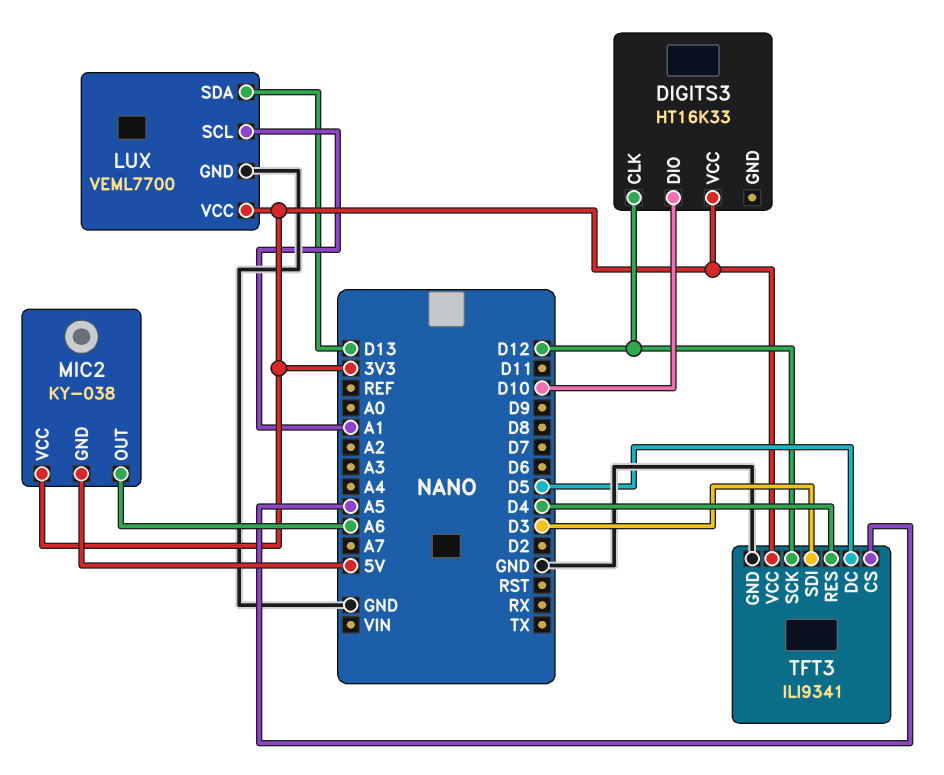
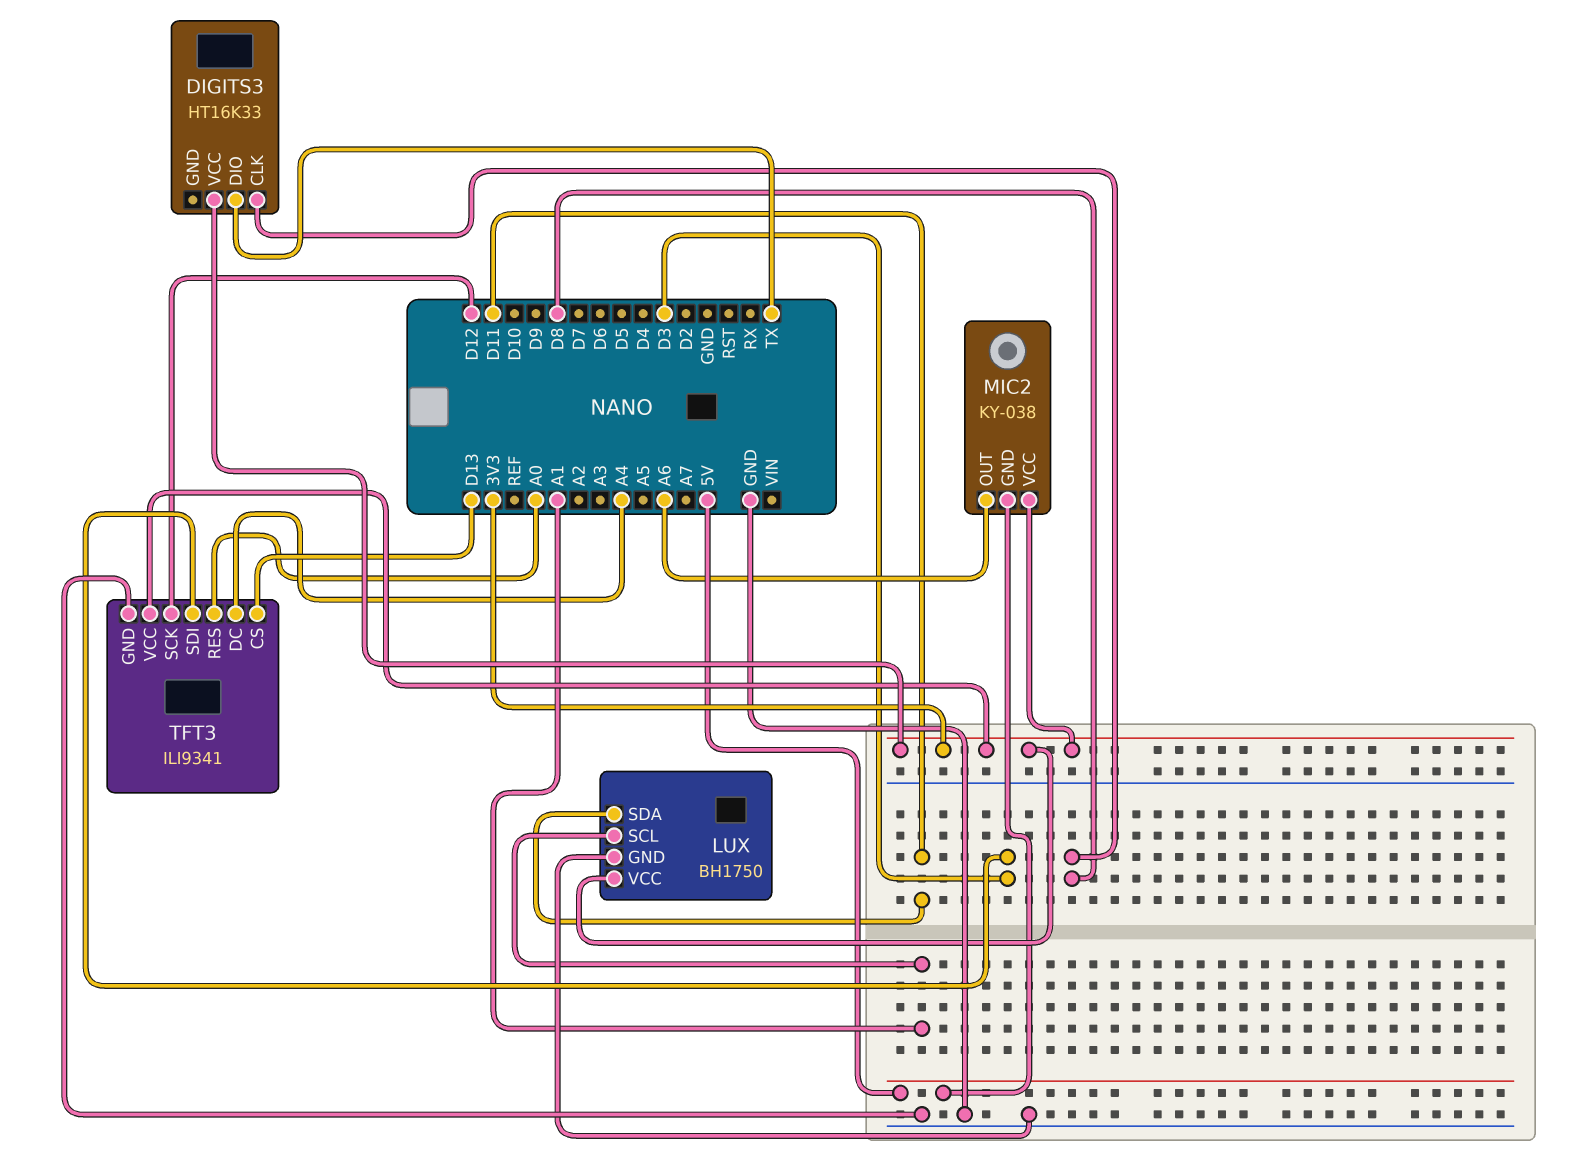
DIGITS3 pin CLK: D12 -> D8
DIGITS3 pin DIO: D10 -> TX
LUX: VEML7700 -> BH1750
LUX pin SDA: D13 -> D11
TFT3 pin CS: A5 -> D13
TFT3 pin DC: D5 -> A4
TFT3 pin RES: D4 -> A0

